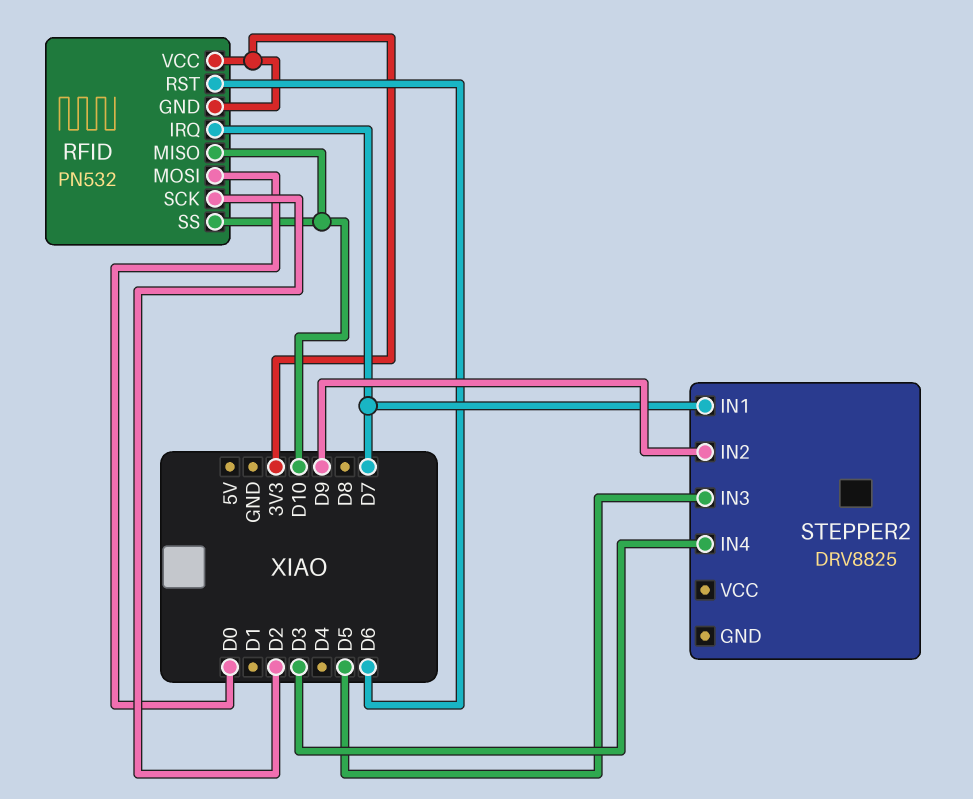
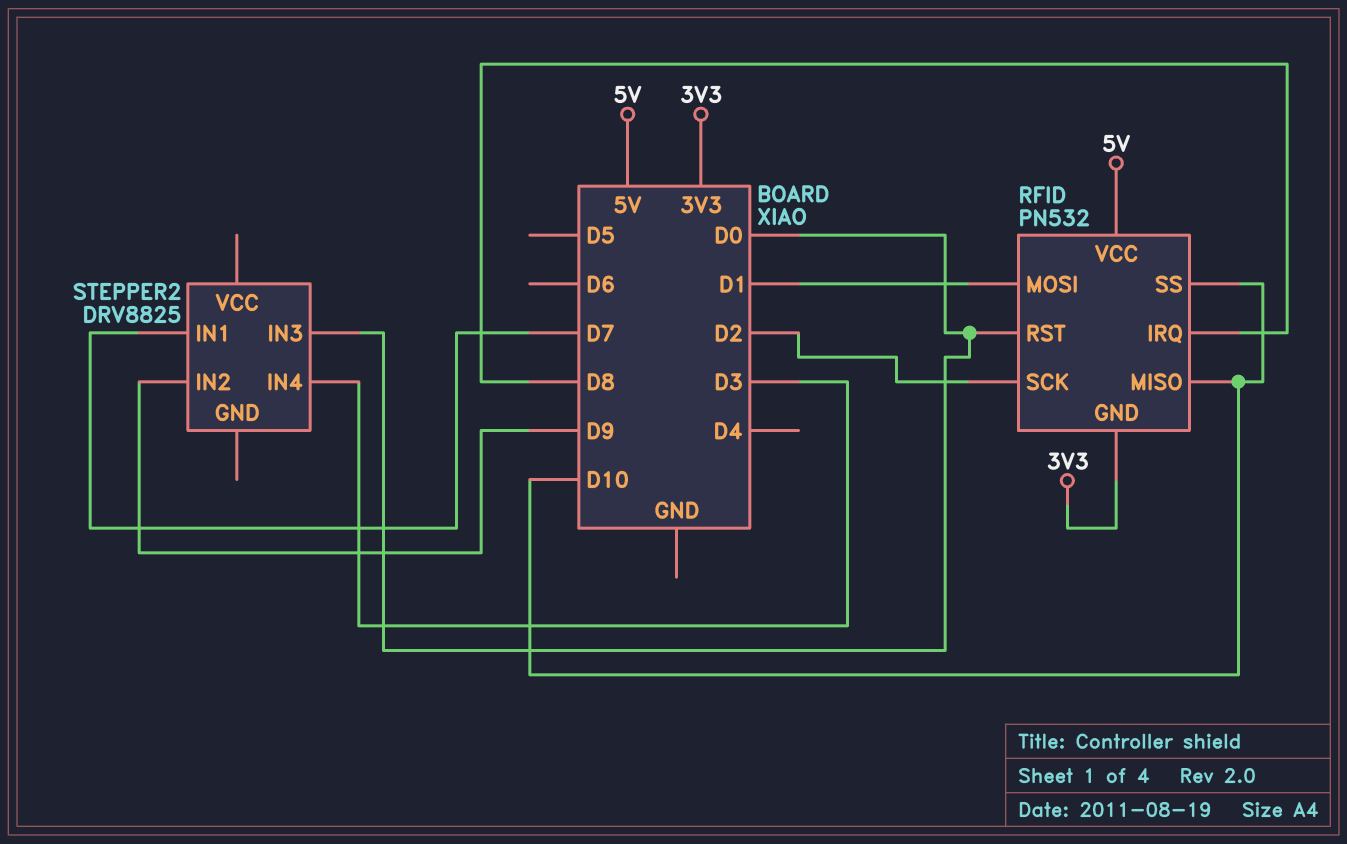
RFID pin IRQ: D7 -> D8
RFID pin MOSI: D0 -> D1
RFID pin RST: D6 -> D0
RFID pin VCC: 3V3 -> 5V
STEPPER2 pin IN3: D5 -> D0

